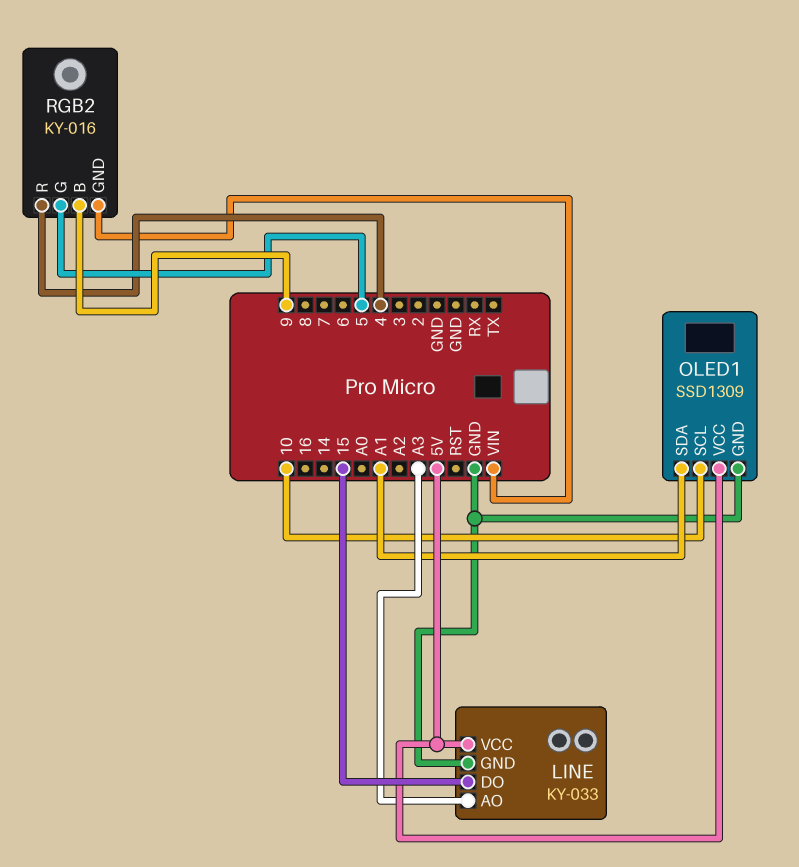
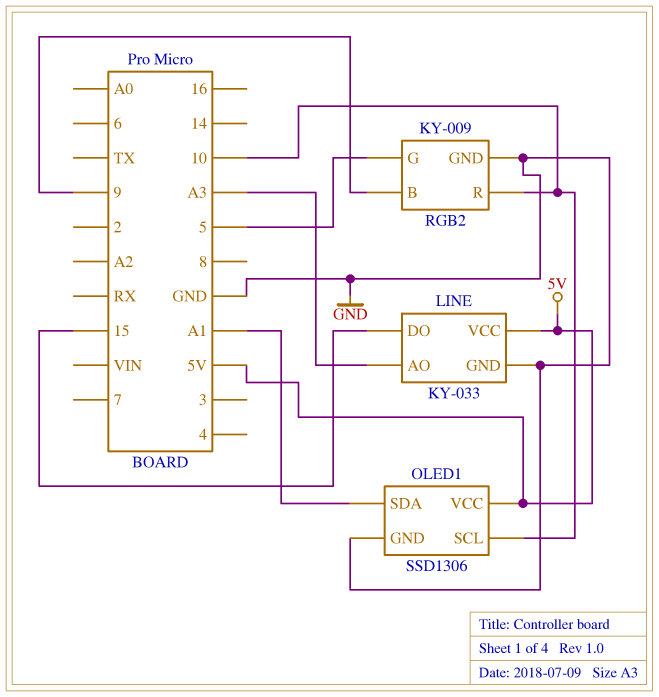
OLED1: SSD1309 -> SSD1306
RGB2: KY-016 -> KY-009
RGB2 pin GND: VIN -> GND
RGB2 pin R: 4 -> 10

